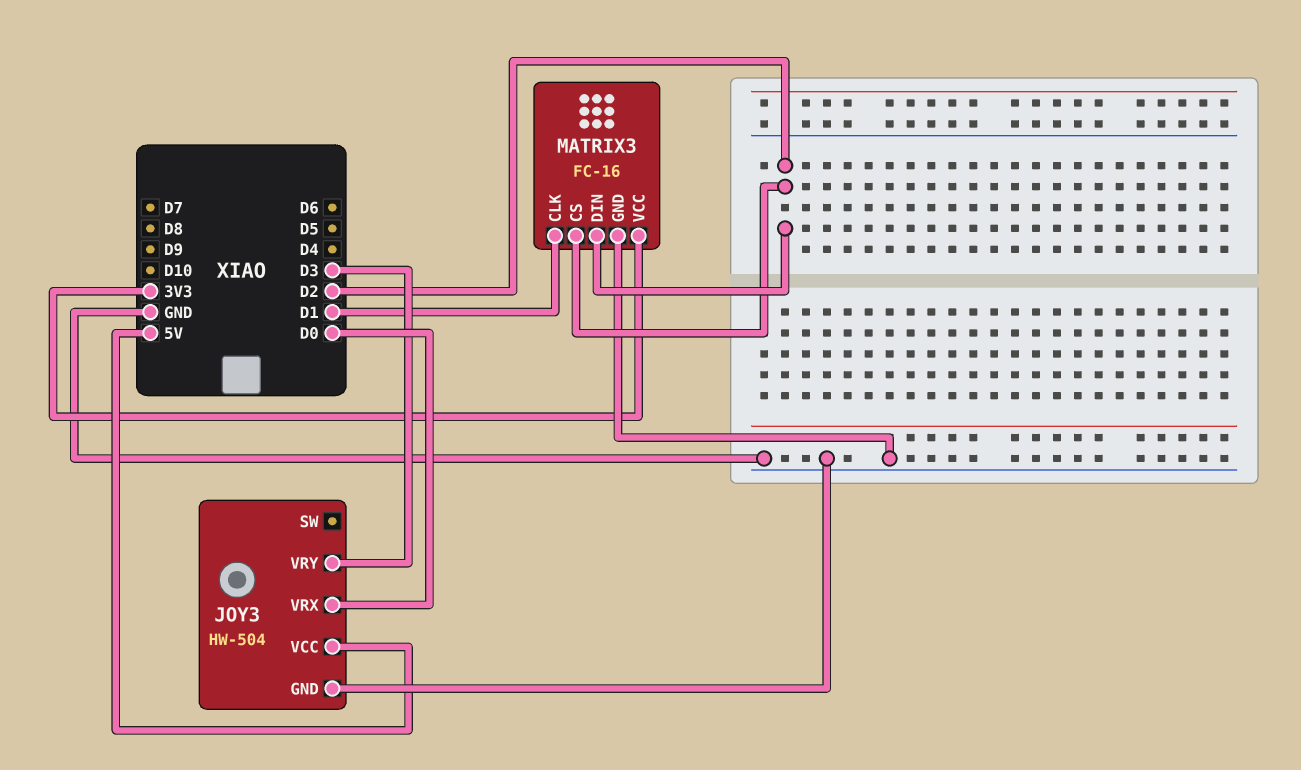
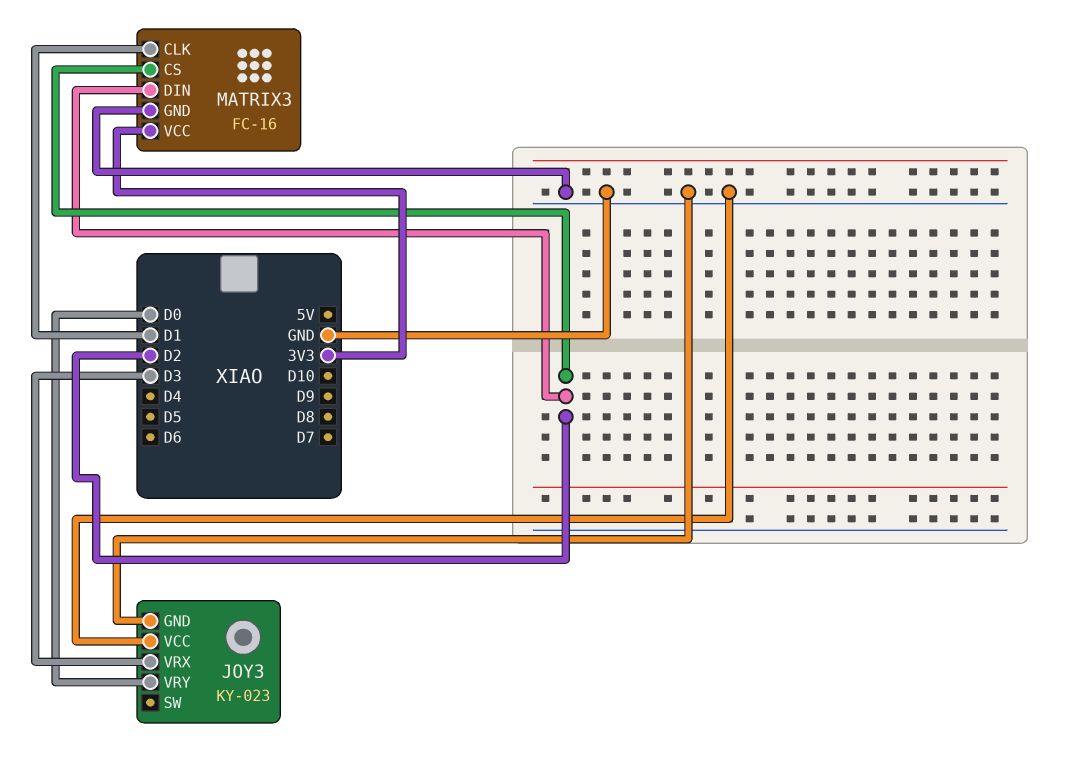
JOY3: HW-504 -> KY-023
JOY3 pin VCC: 5V -> GND
JOY3 pin VRX: D0 -> D3
JOY3 pin VRY: D3 -> D0

